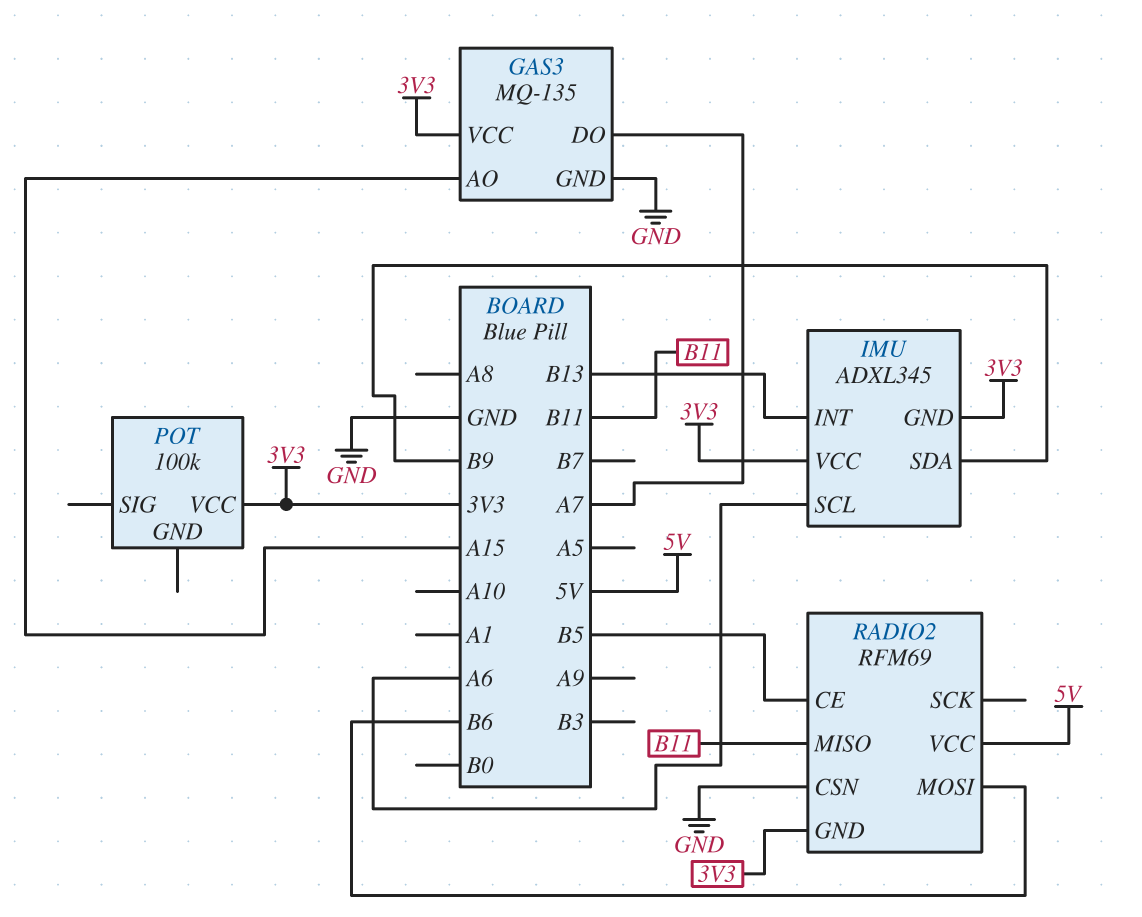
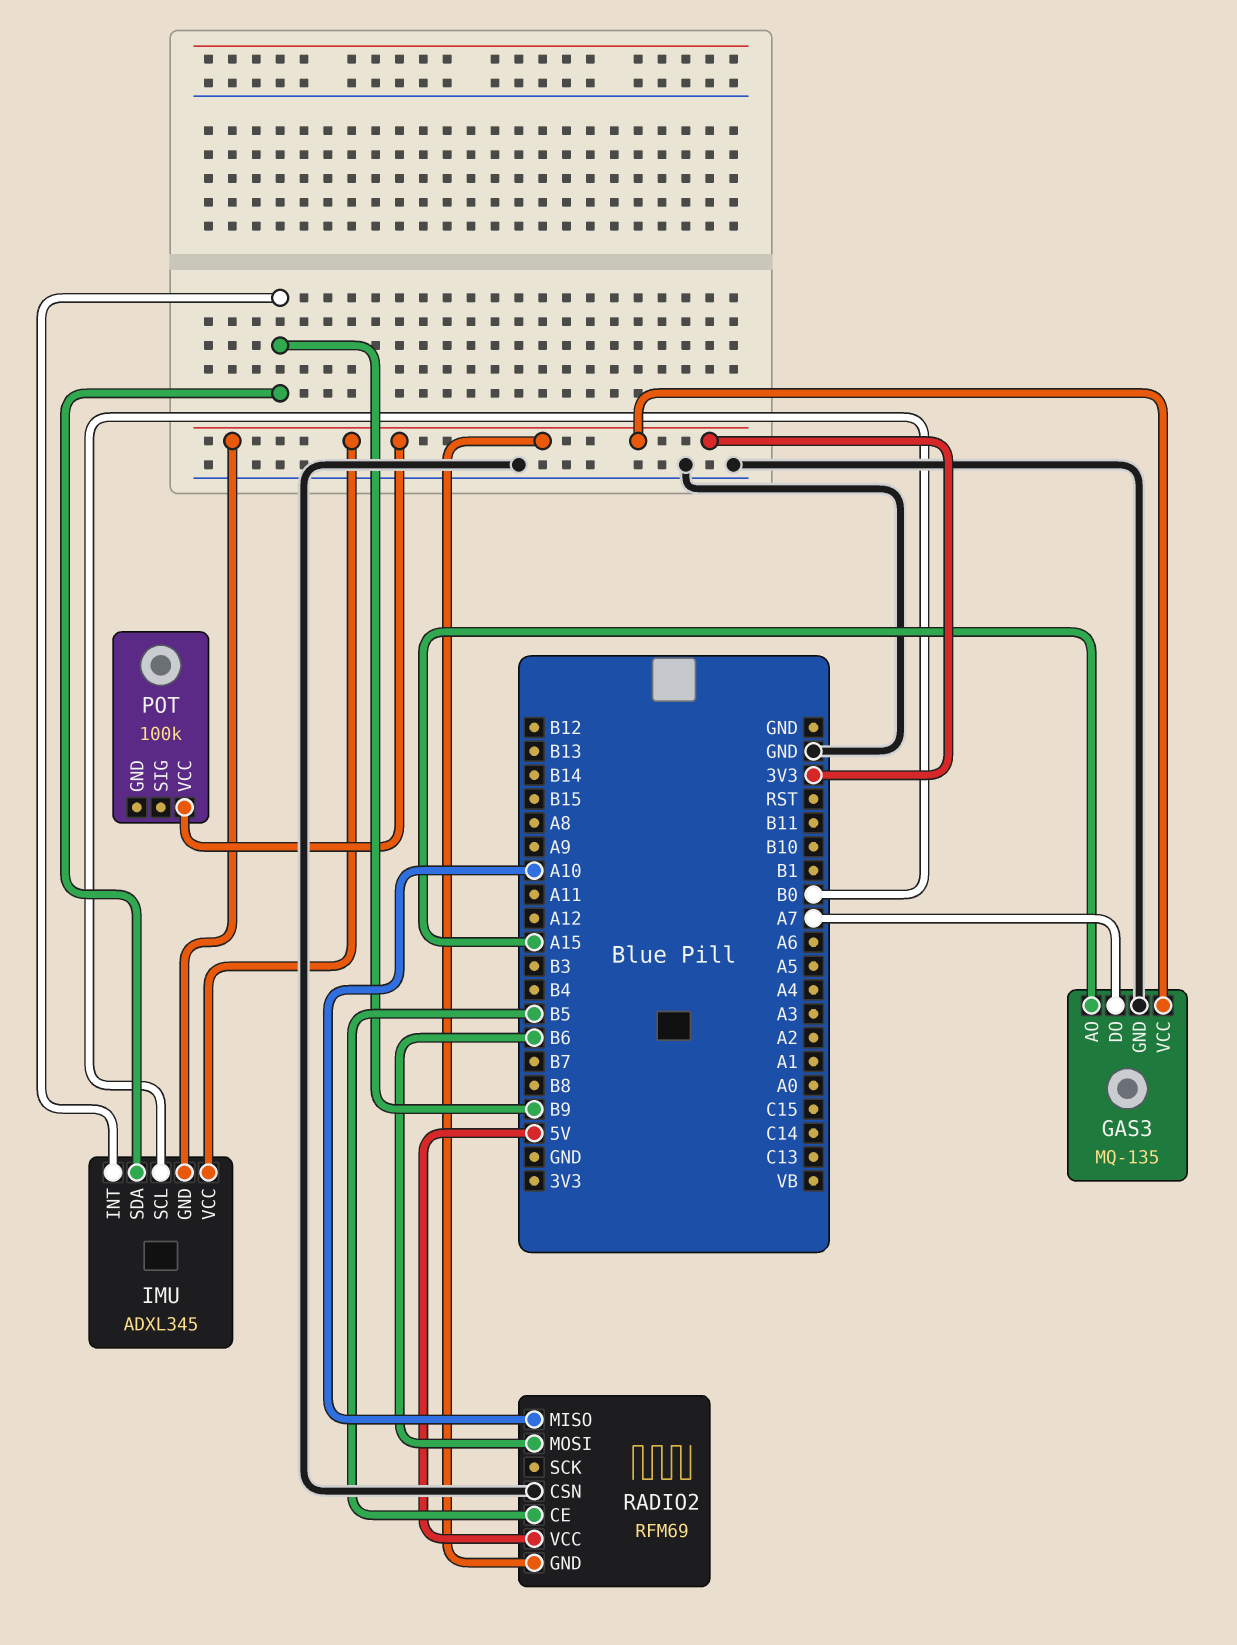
IMU pin INT: B13 -> B9
IMU pin SCL: A6 -> B0
RADIO2 pin MISO: B11 -> A10

